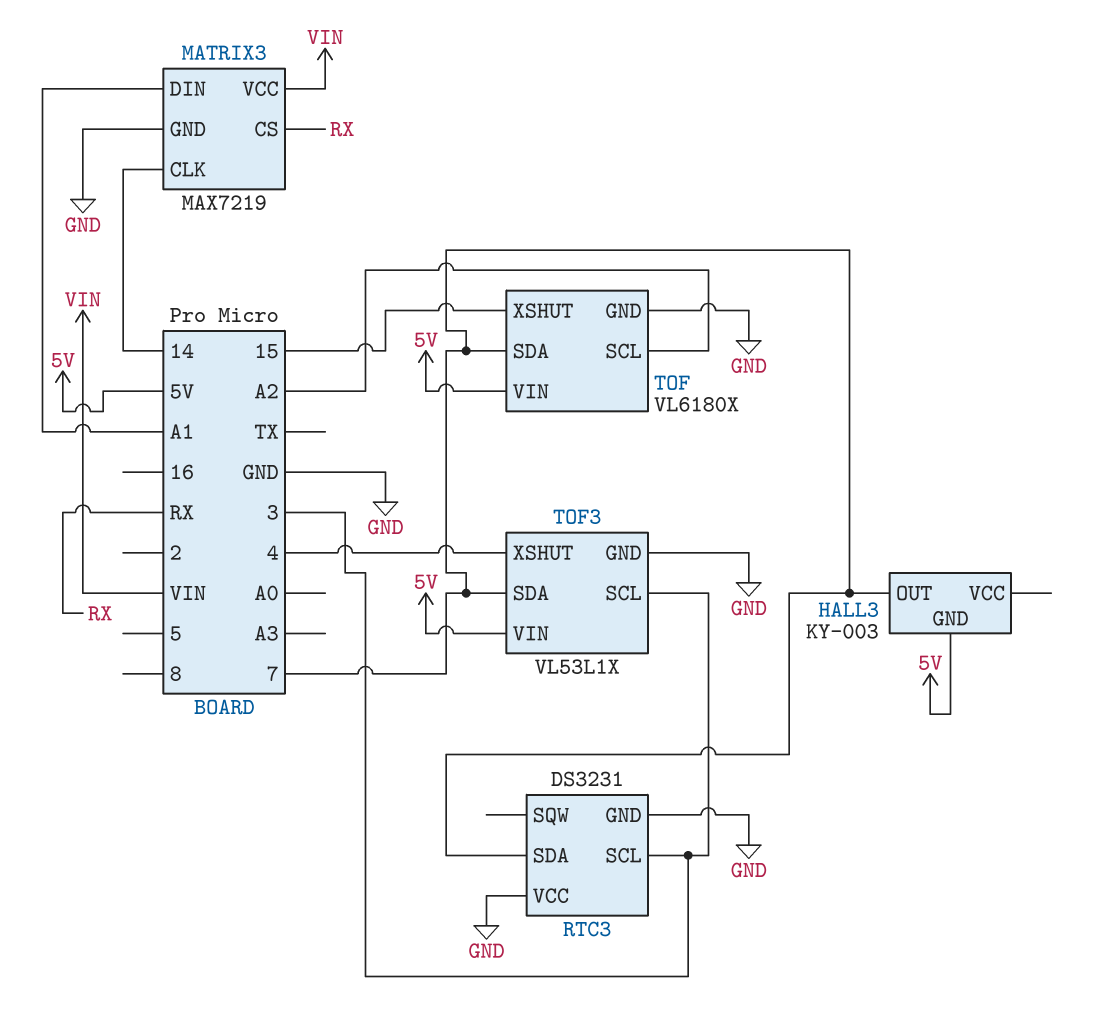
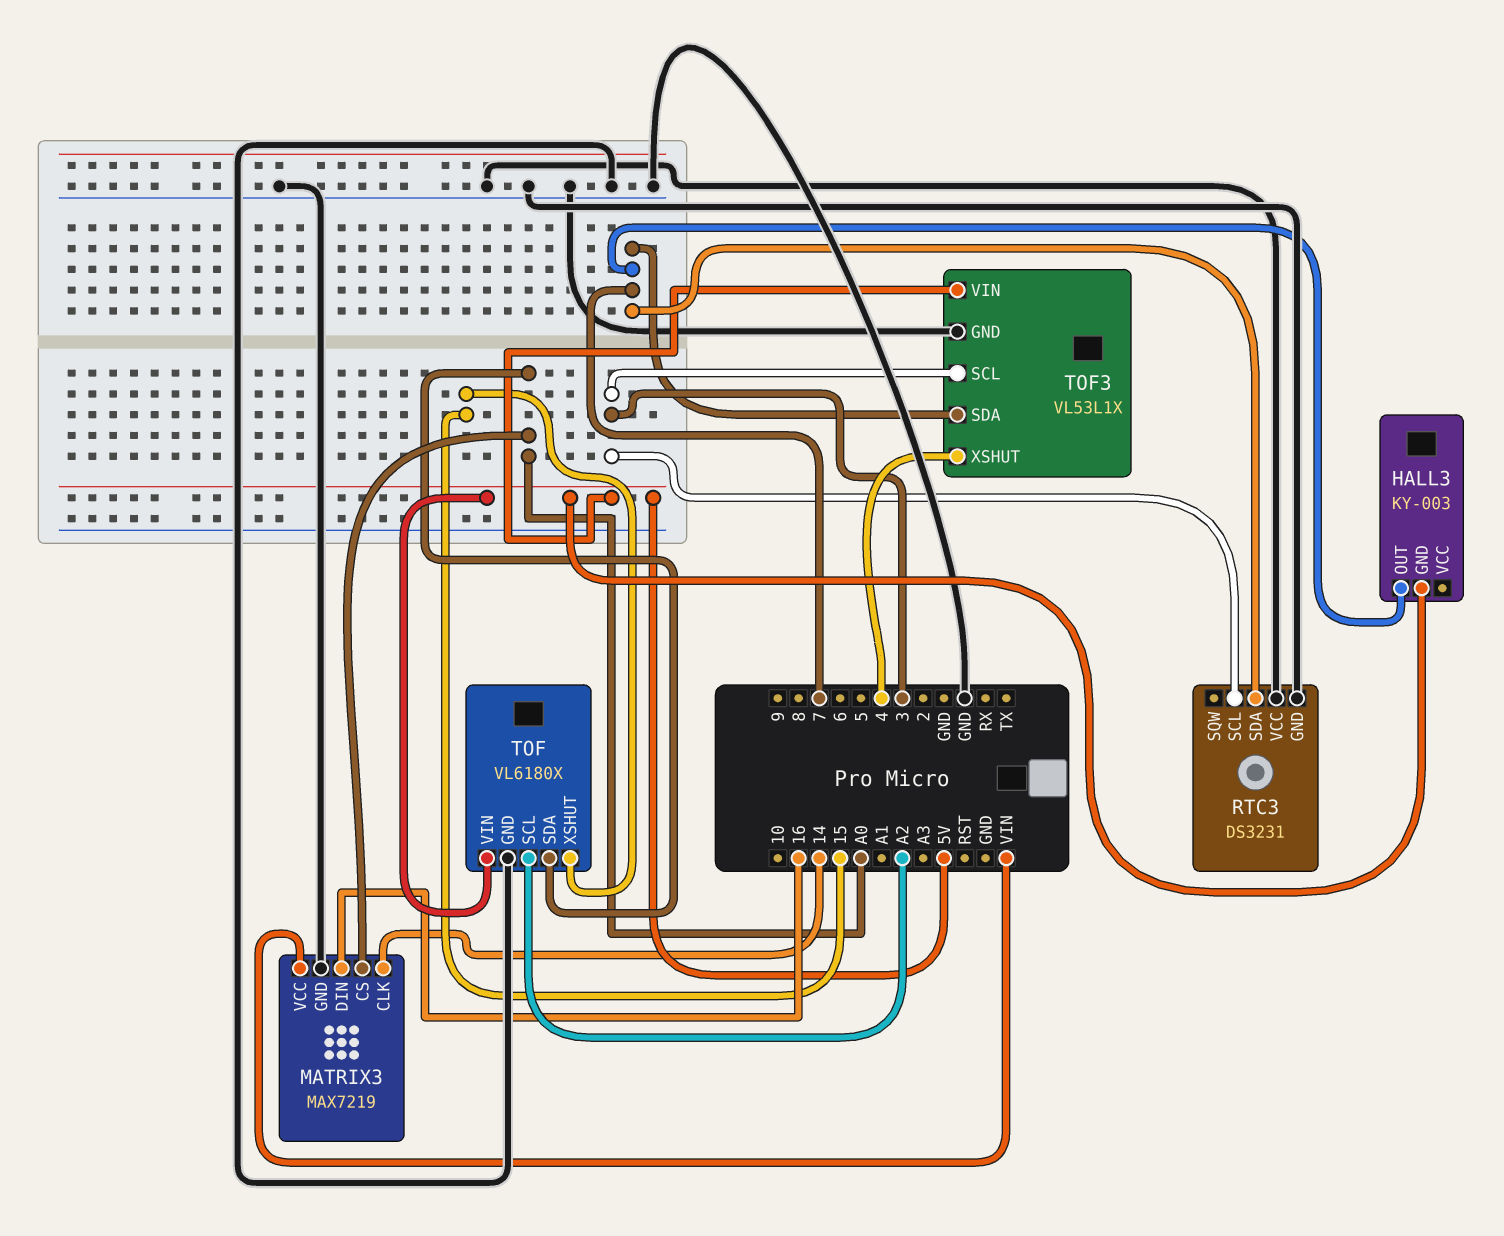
MATRIX3 pin CS: RX -> A0
MATRIX3 pin DIN: A1 -> 16
TOF pin SDA: 7 -> A0

